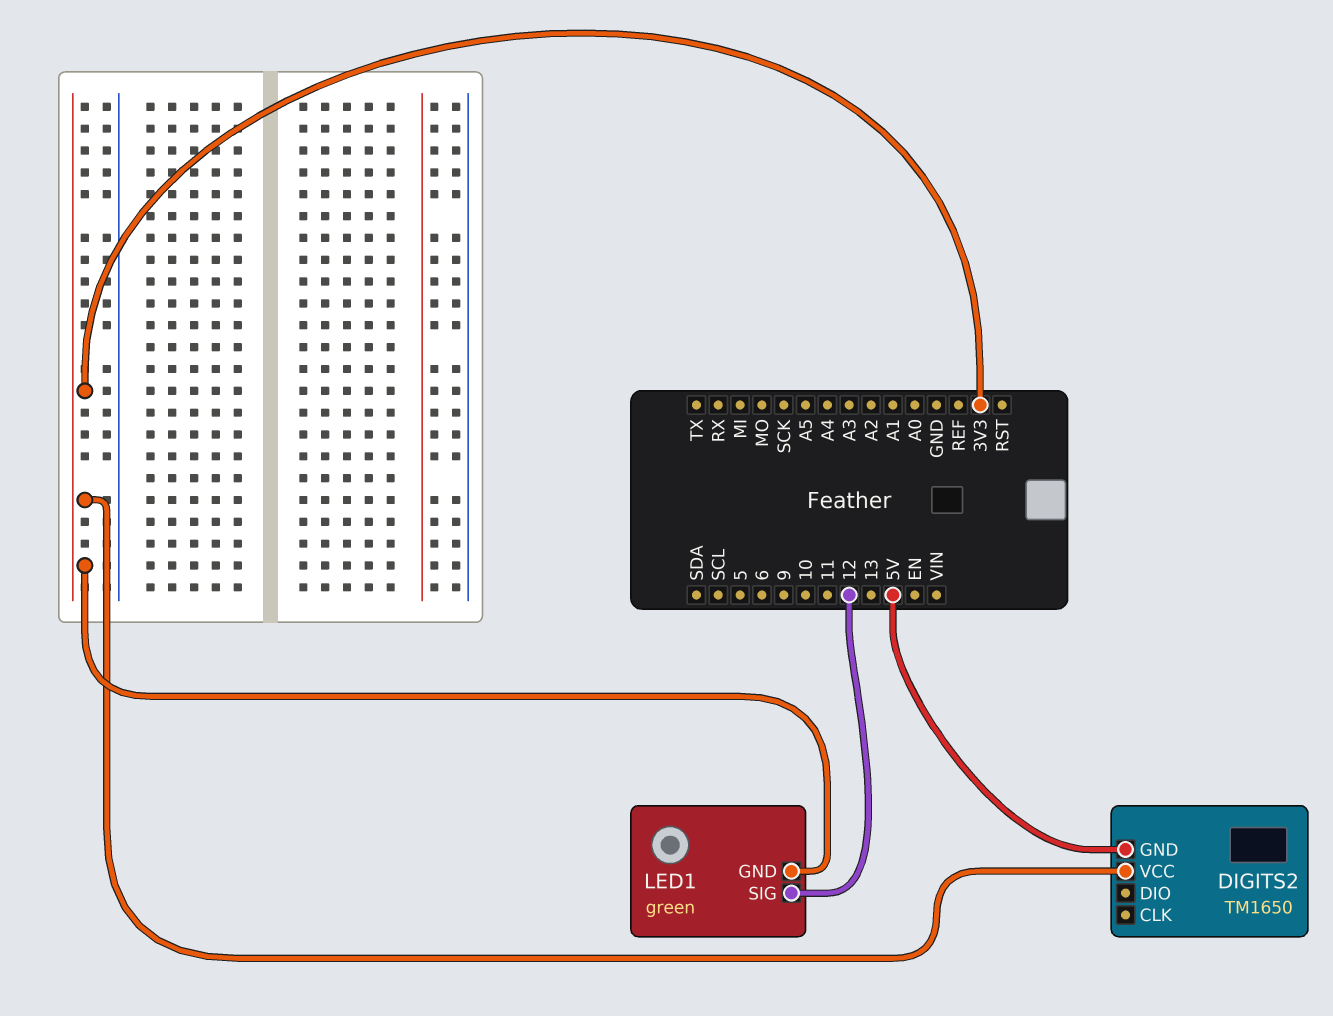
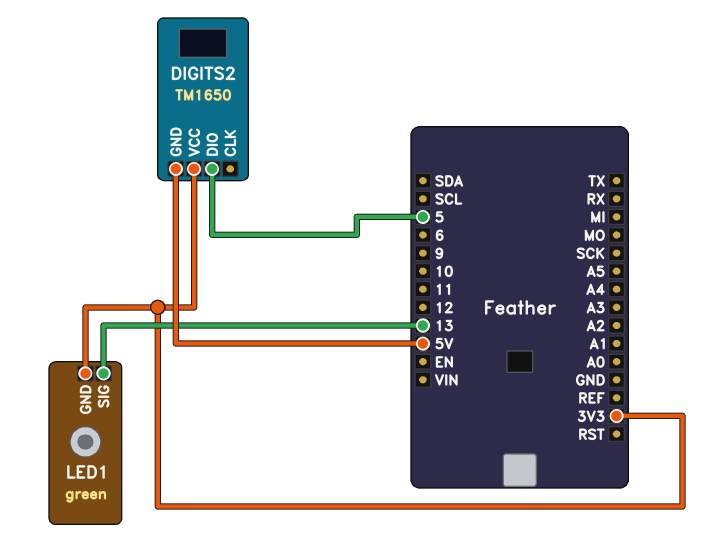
DIGITS2 pin DIO: none -> 5
LED1 pin SIG: 12 -> 13

